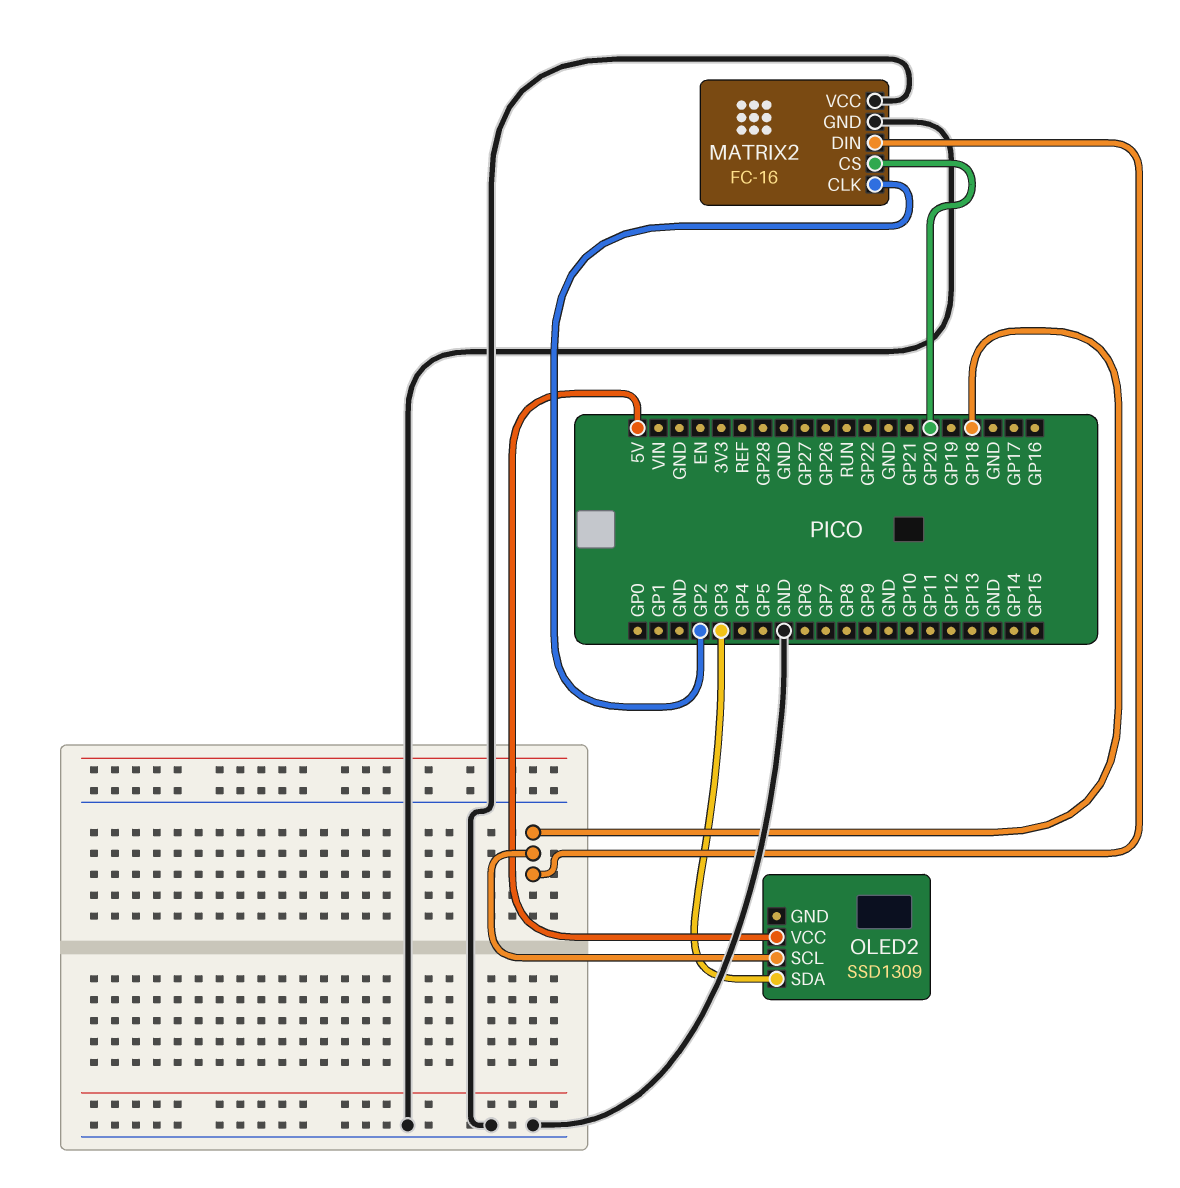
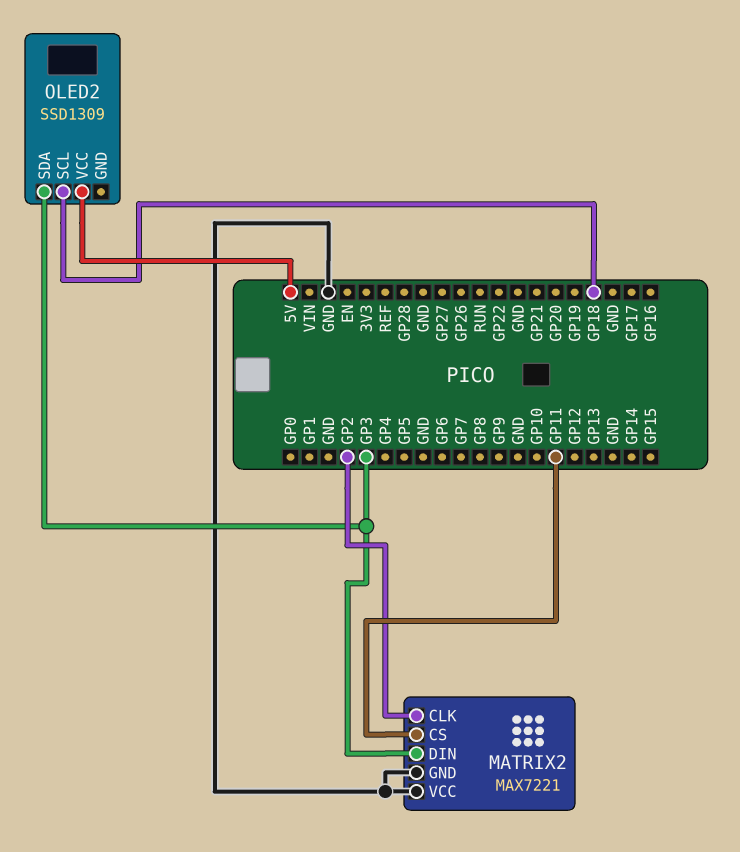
MATRIX2: FC-16 -> MAX7221
MATRIX2 pin CS: GP20 -> GP11
MATRIX2 pin DIN: GP18 -> GP3

